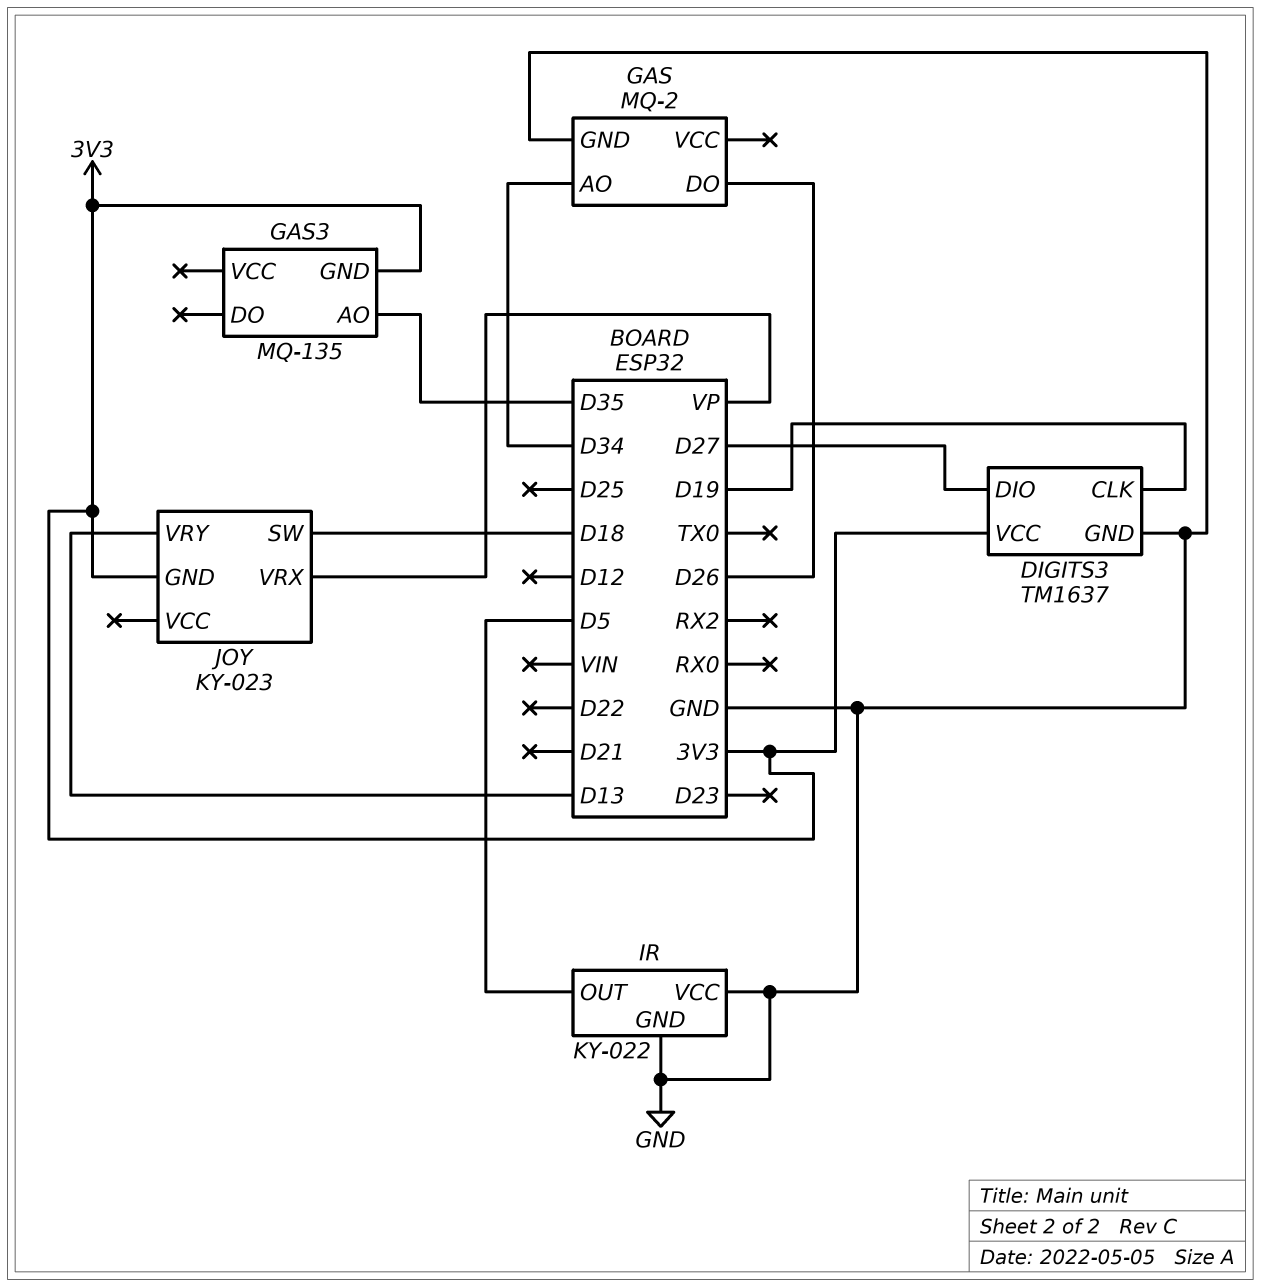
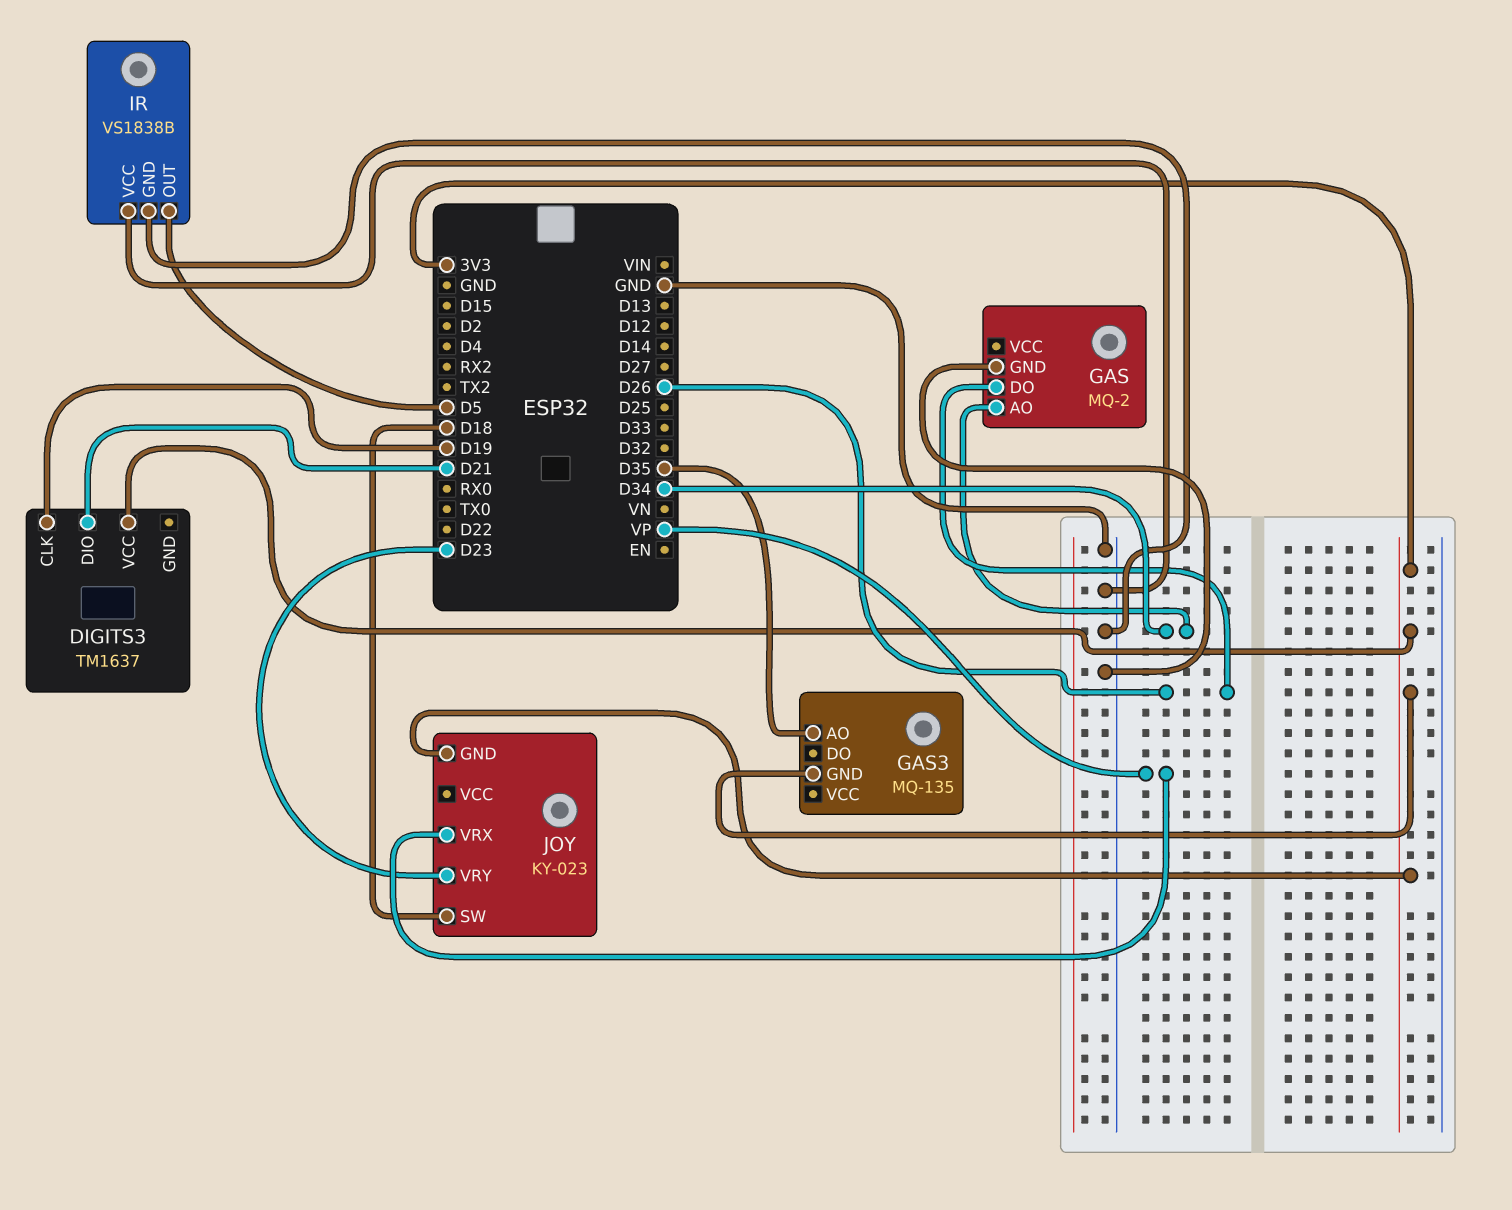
DIGITS3 pin DIO: D27 -> D21
DIGITS3 pin GND: GND -> none
IR: KY-022 -> VS1838B
JOY pin VRY: D13 -> D23

